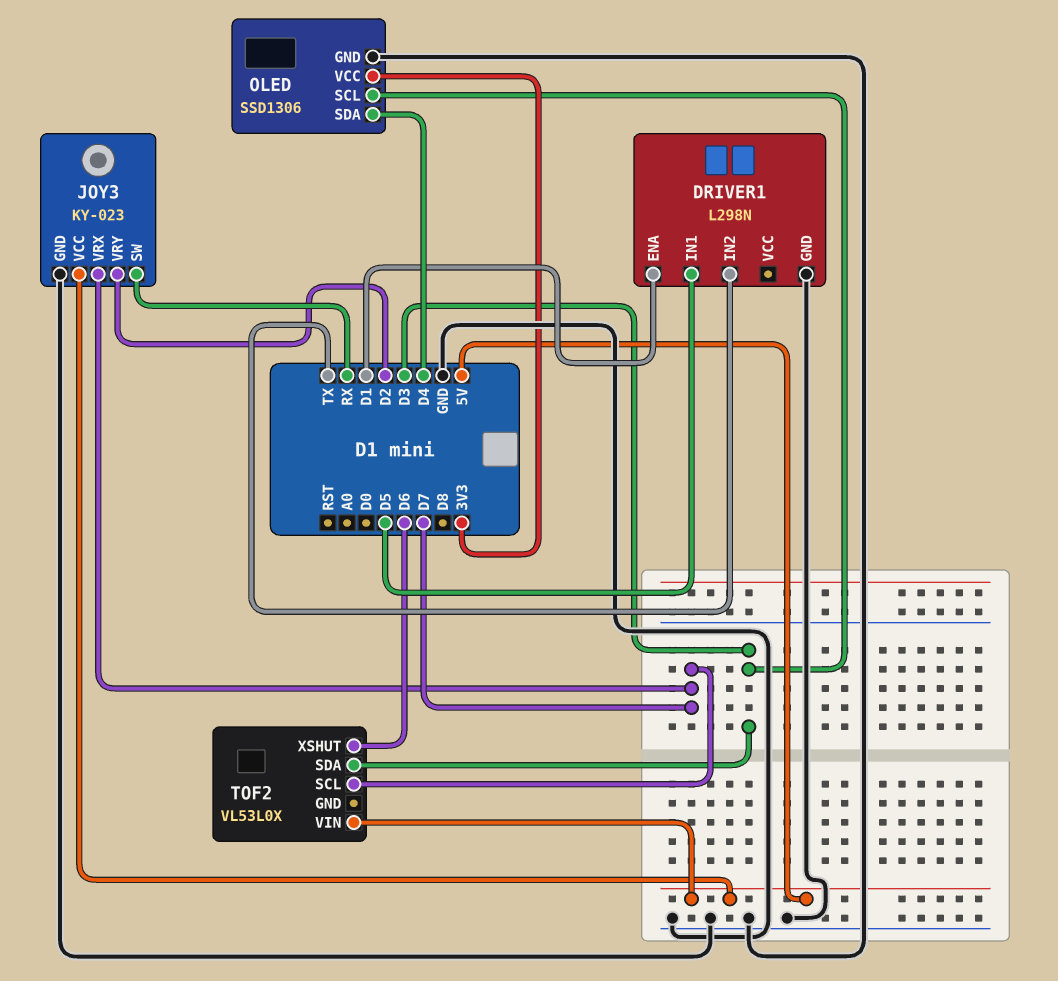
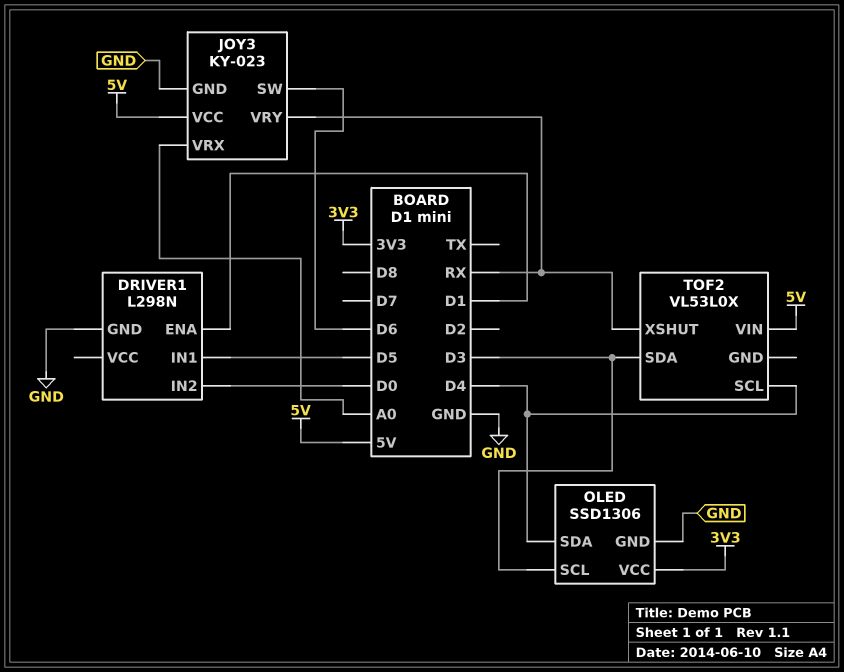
DRIVER1 pin IN2: TX -> D0
JOY3 pin SW: RX -> D6
JOY3 pin VRX: D7 -> A0
JOY3 pin VRY: D2 -> RX
TOF2 pin SCL: D7 -> D4
TOF2 pin XSHUT: D6 -> RX

